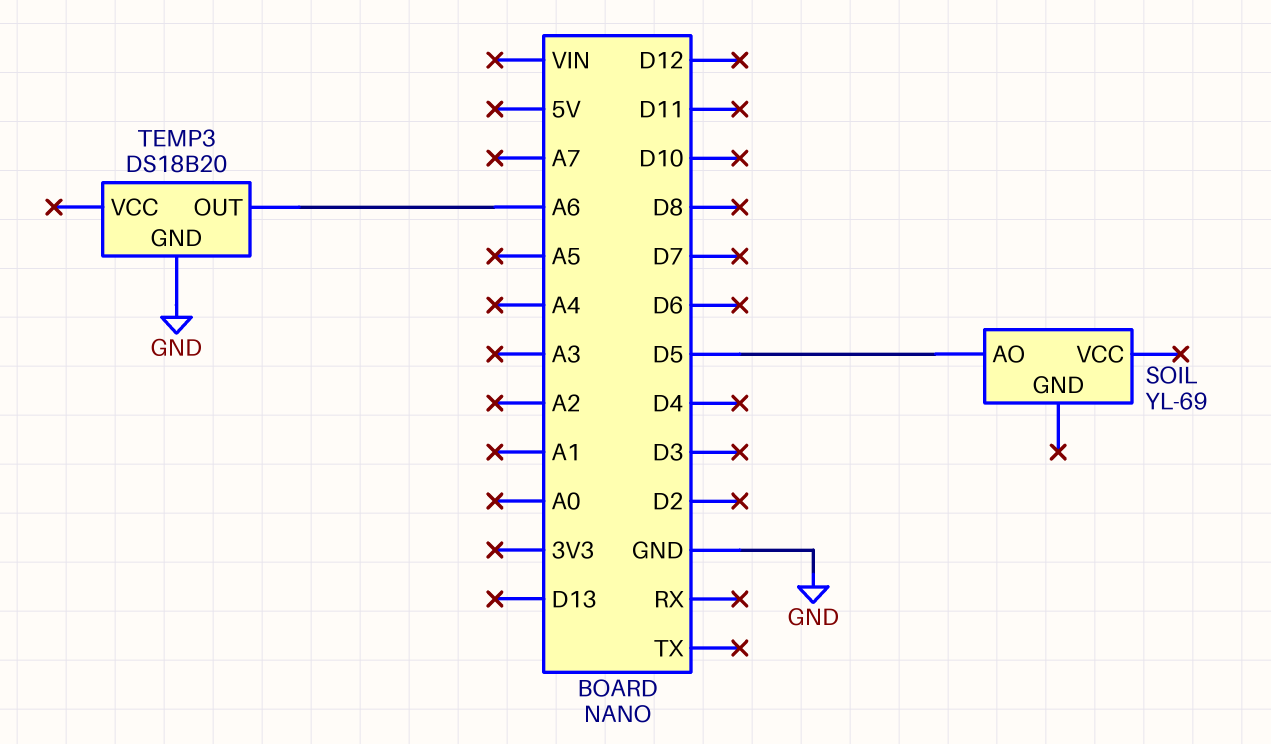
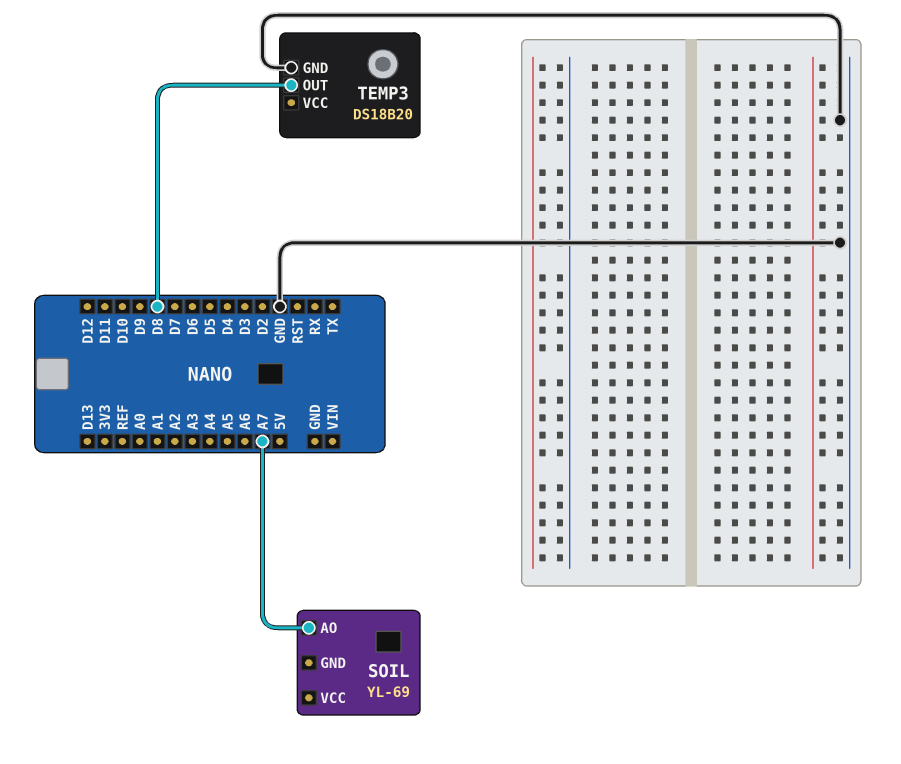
SOIL pin AO: D5 -> A7
TEMP3 pin OUT: A6 -> D8

